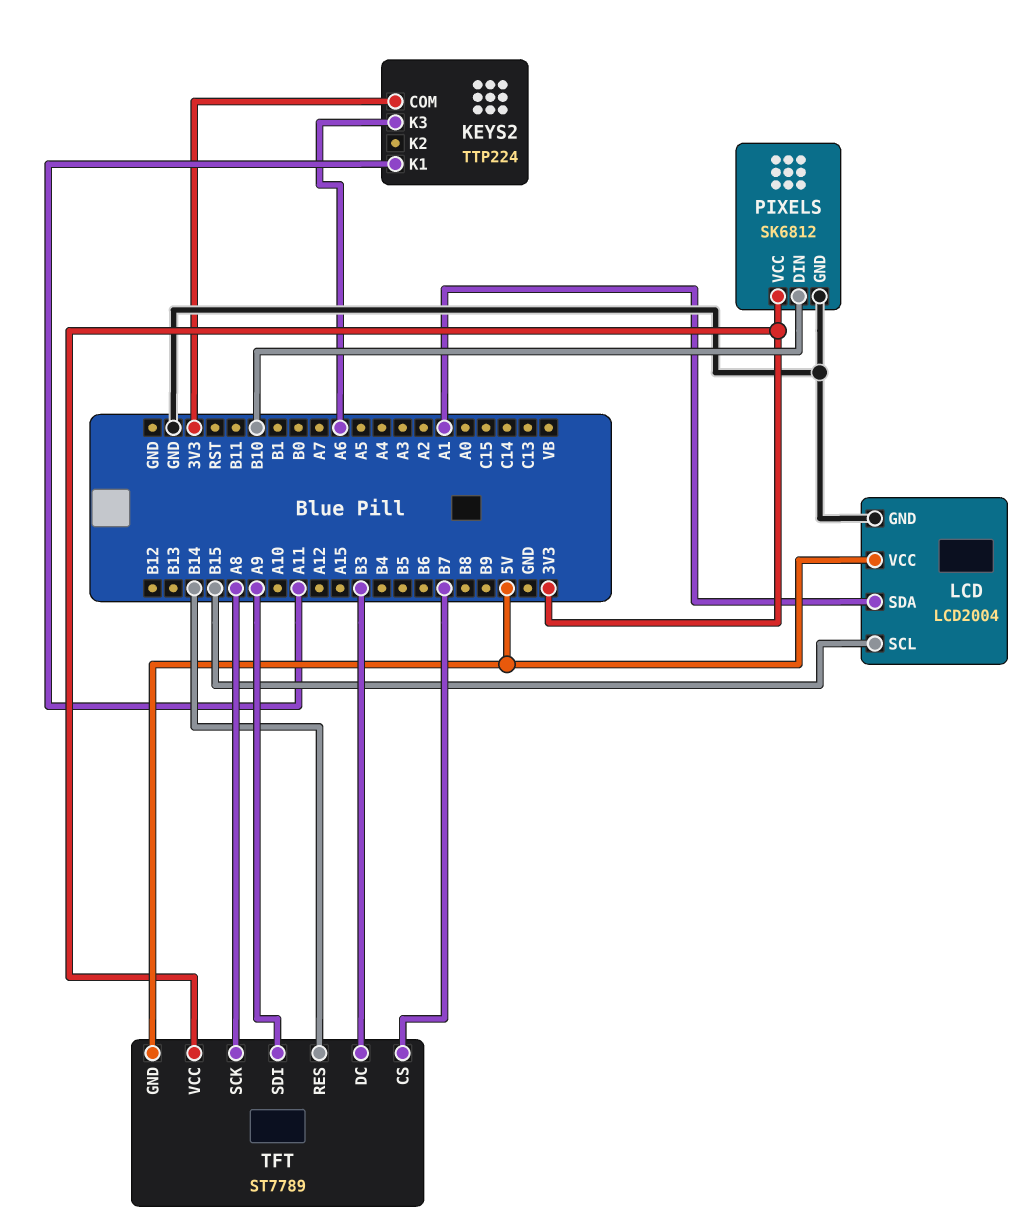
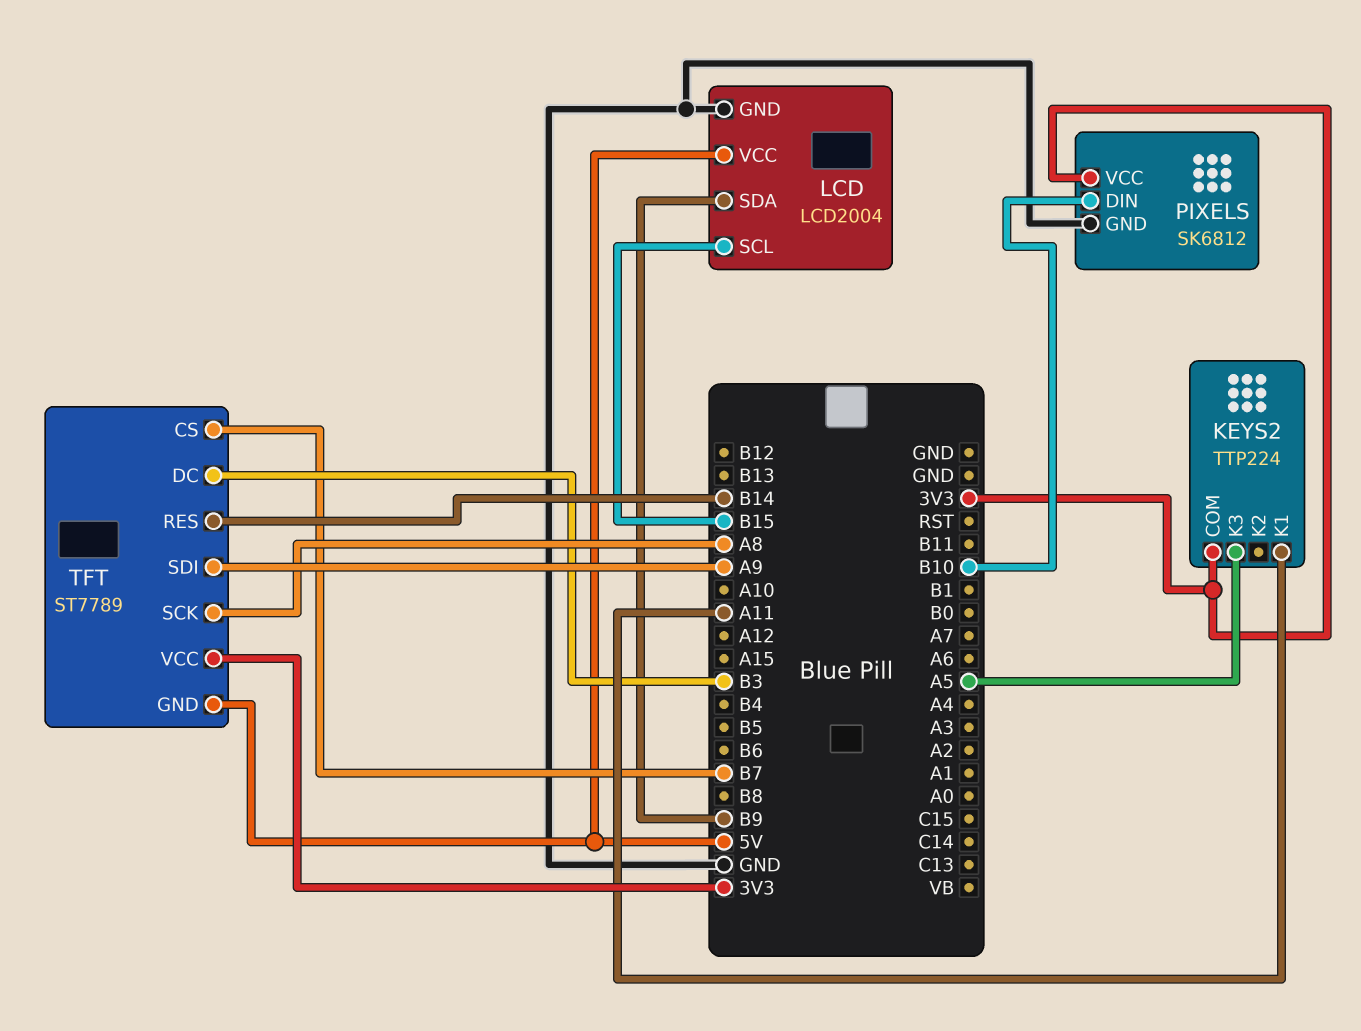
KEYS2 pin K3: A6 -> A5
LCD pin SDA: A1 -> B9

